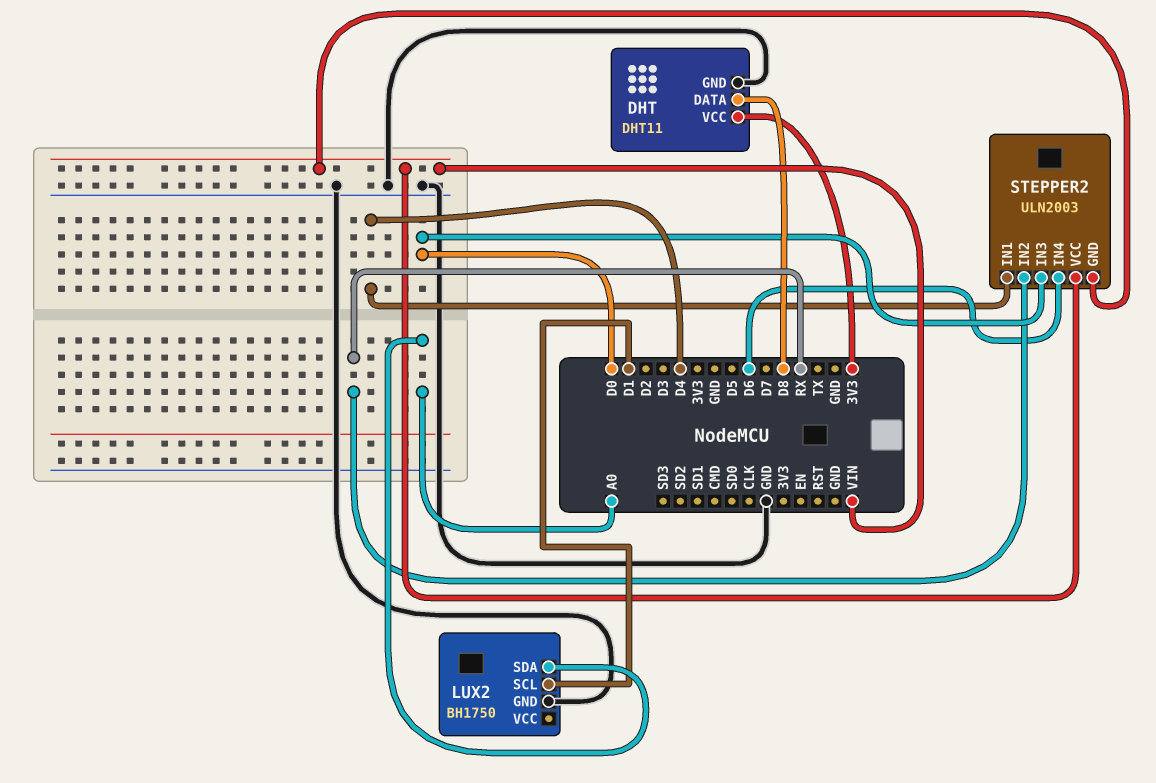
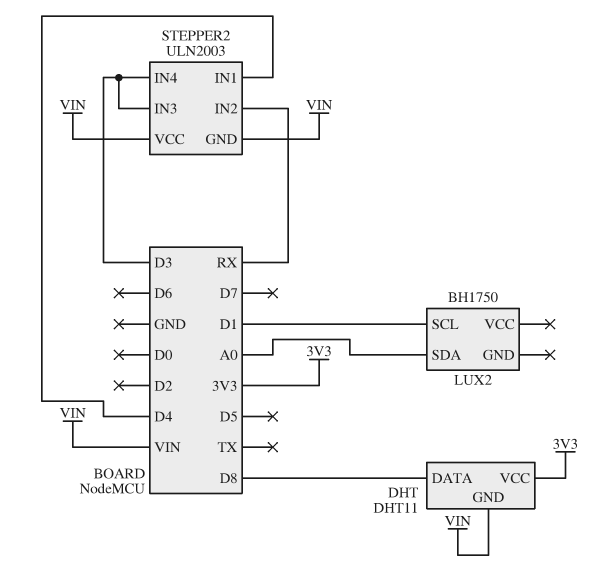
DHT pin GND: GND -> VIN
LUX2 pin GND: GND -> none
STEPPER2 pin IN3: D0 -> D3
STEPPER2 pin IN4: D6 -> D3

